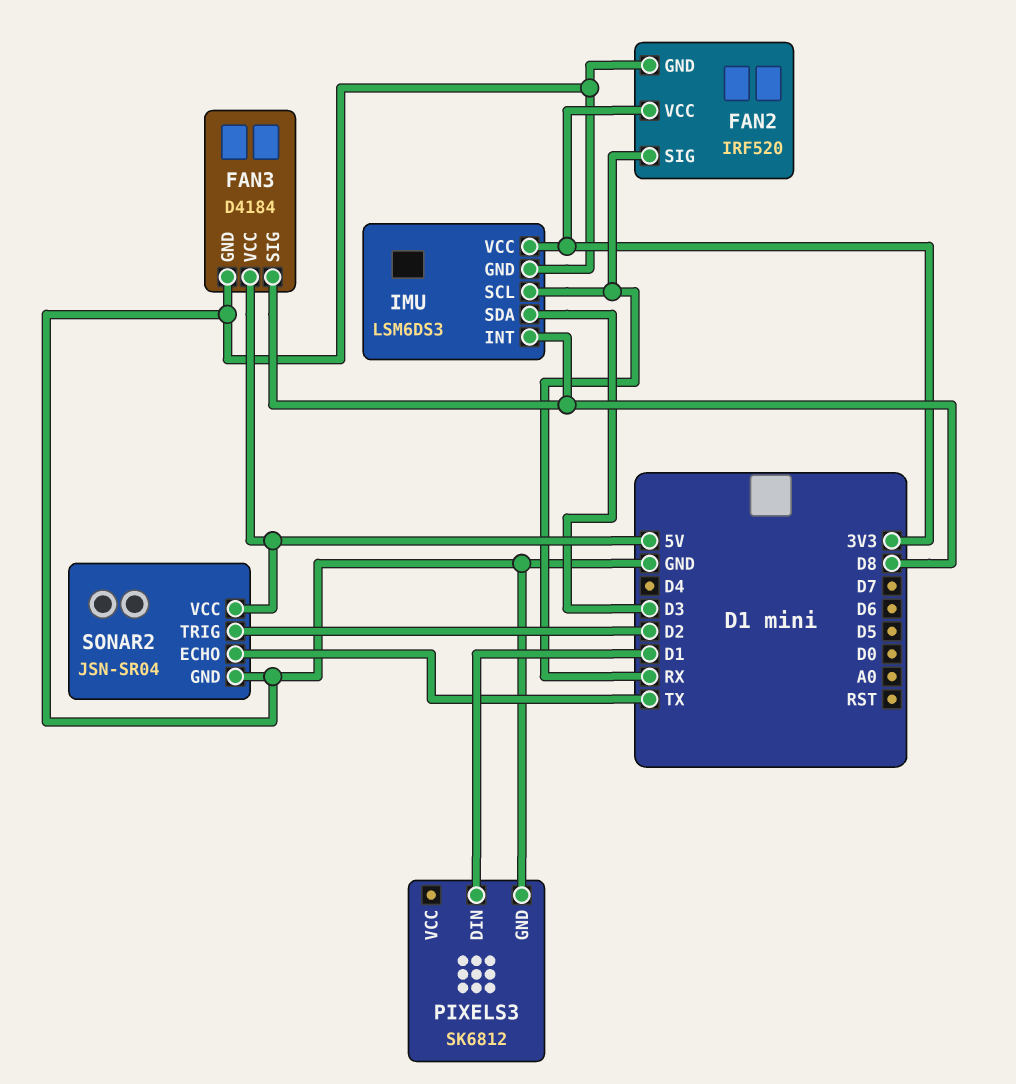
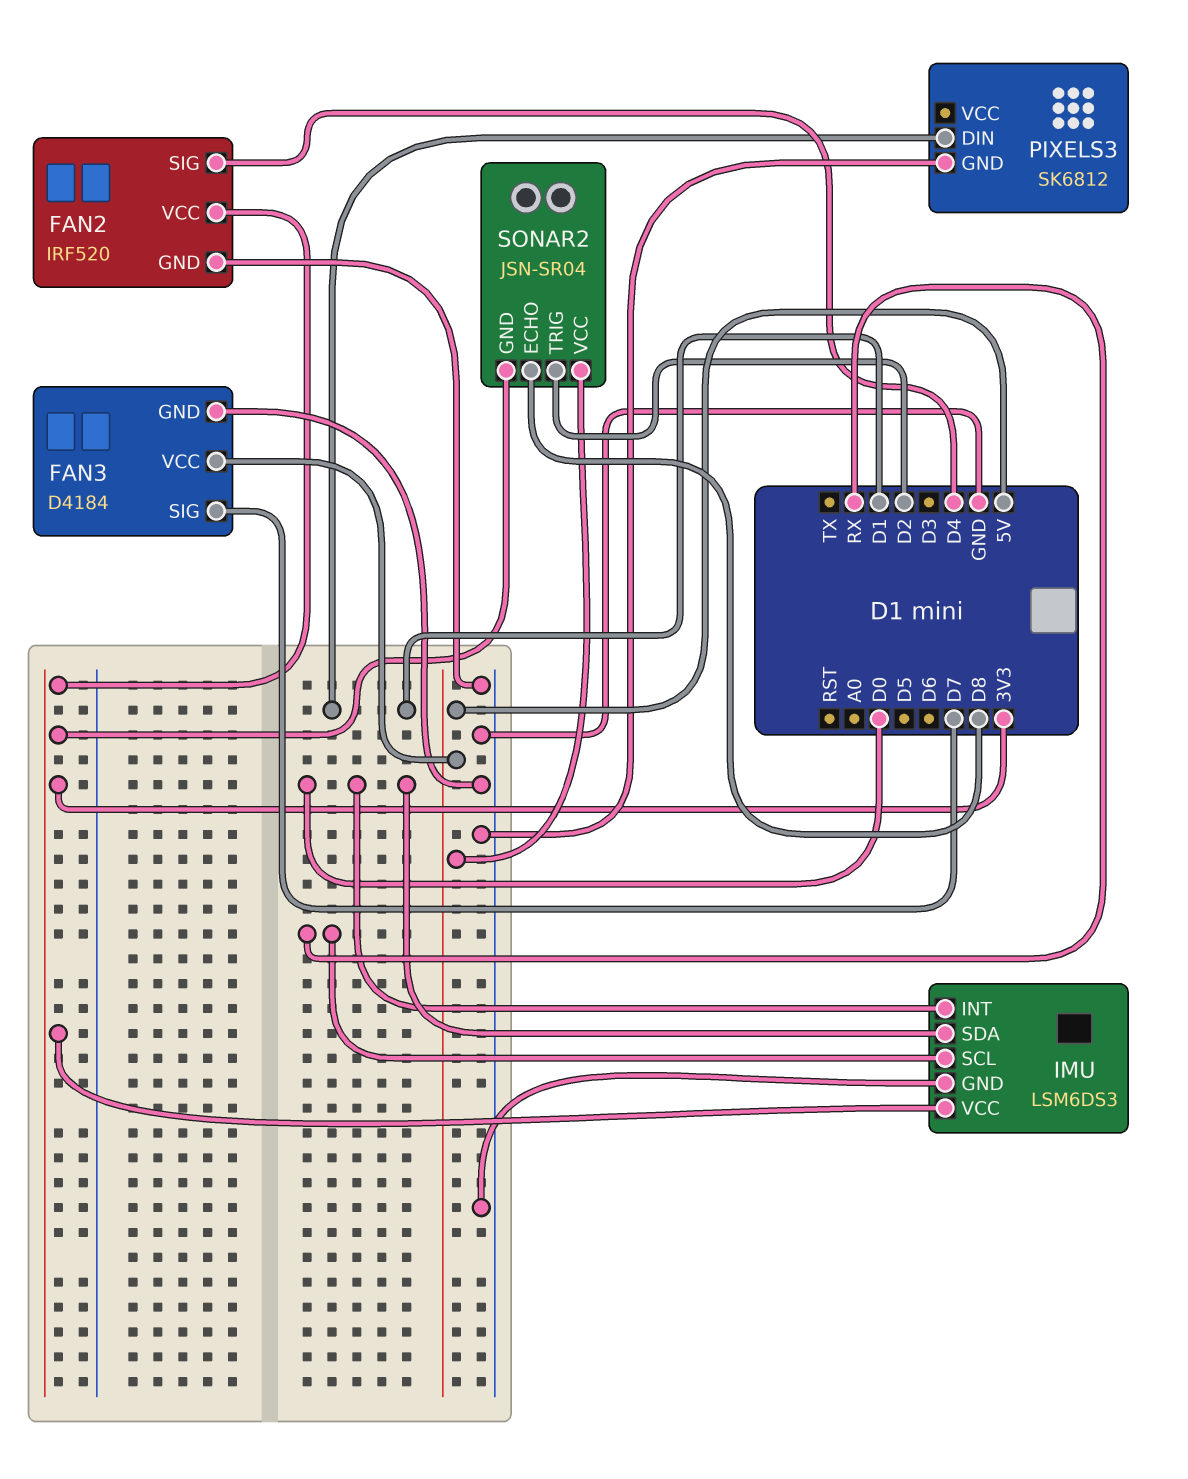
FAN2 pin SIG: RX -> D4
FAN3 pin SIG: D8 -> D7
IMU pin INT: D8 -> D0
IMU pin SDA: D3 -> D0
SONAR2 pin ECHO: TX -> D8
SONAR2 pin GND: GND -> 3V3

